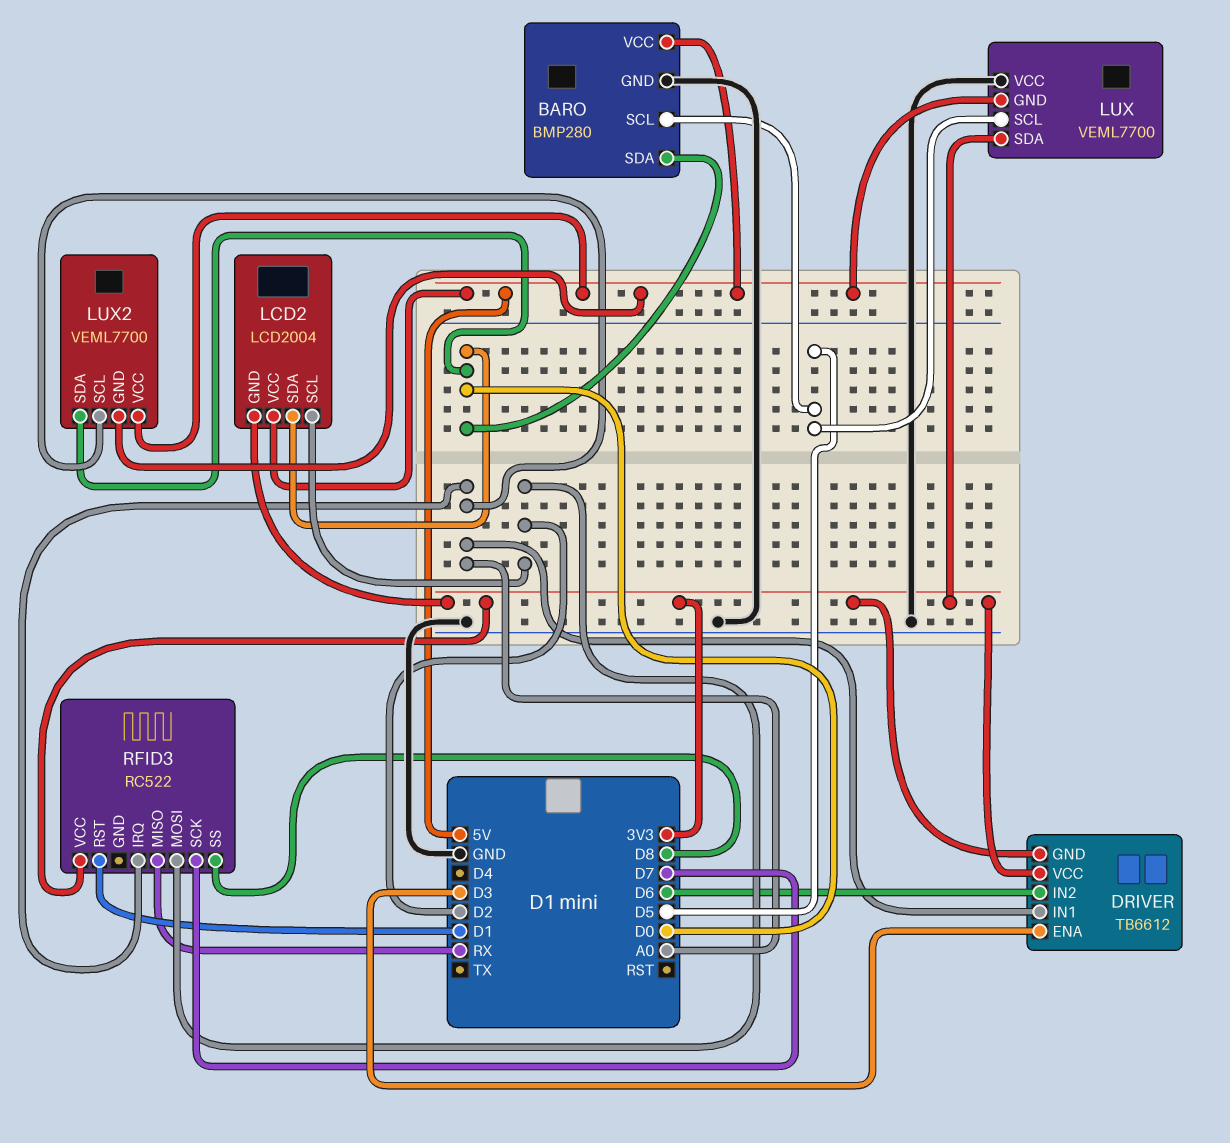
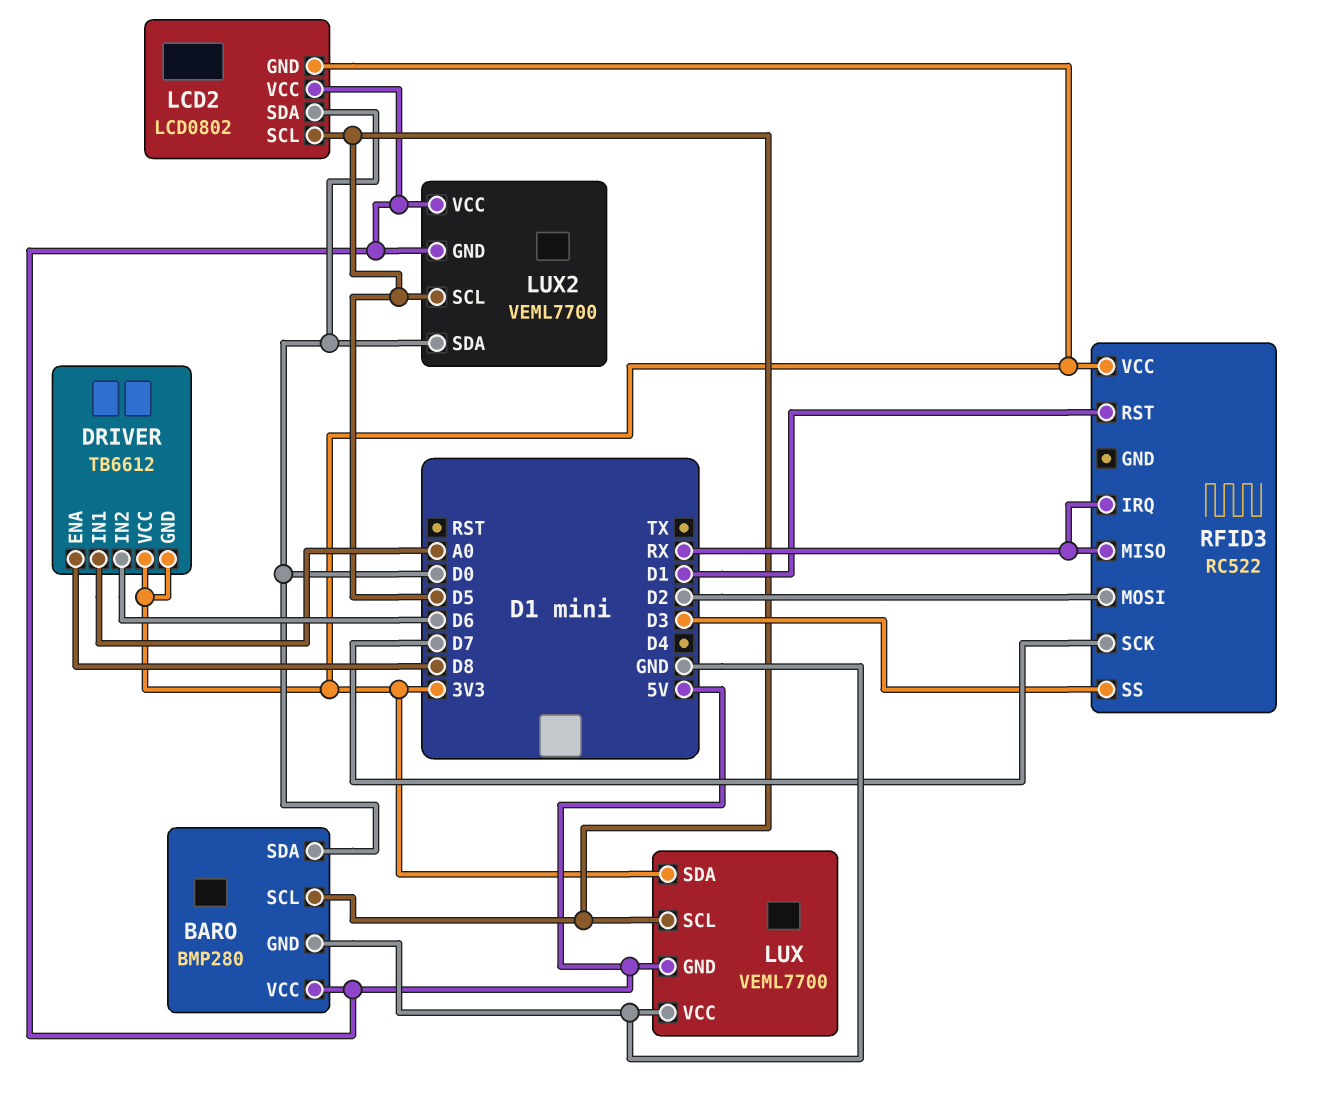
DRIVER pin ENA: D3 -> D8
LCD2: LCD2004 -> LCD0802
LCD2 pin SCL: D2 -> D5
LUX2 pin SCL: A0 -> D5
RFID3 pin IRQ: A0 -> RX
RFID3 pin SS: D8 -> D3

